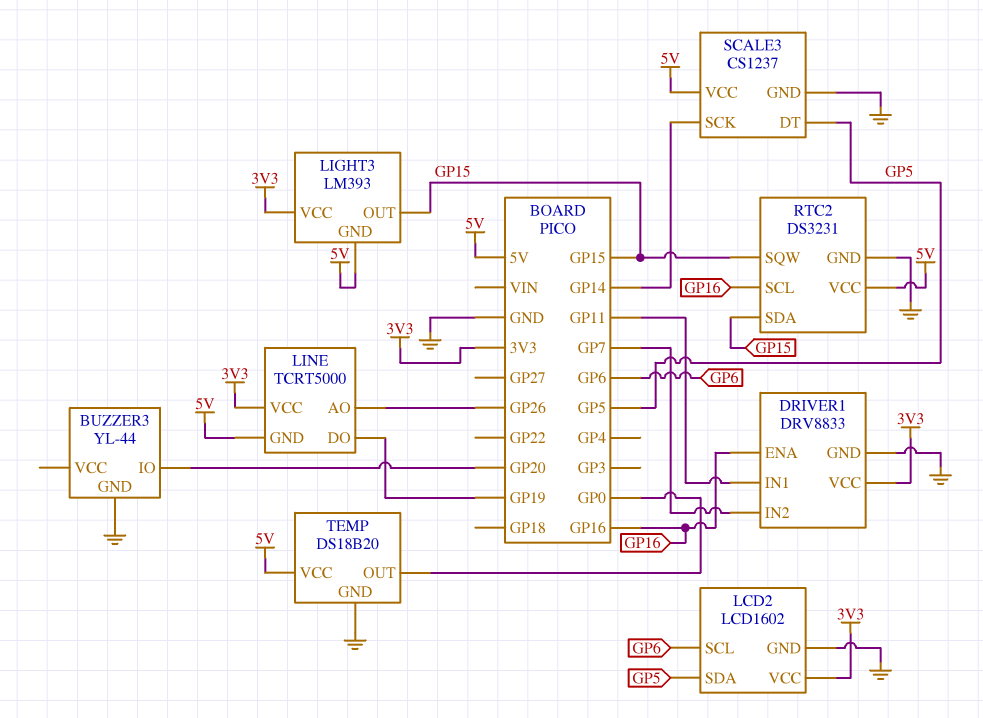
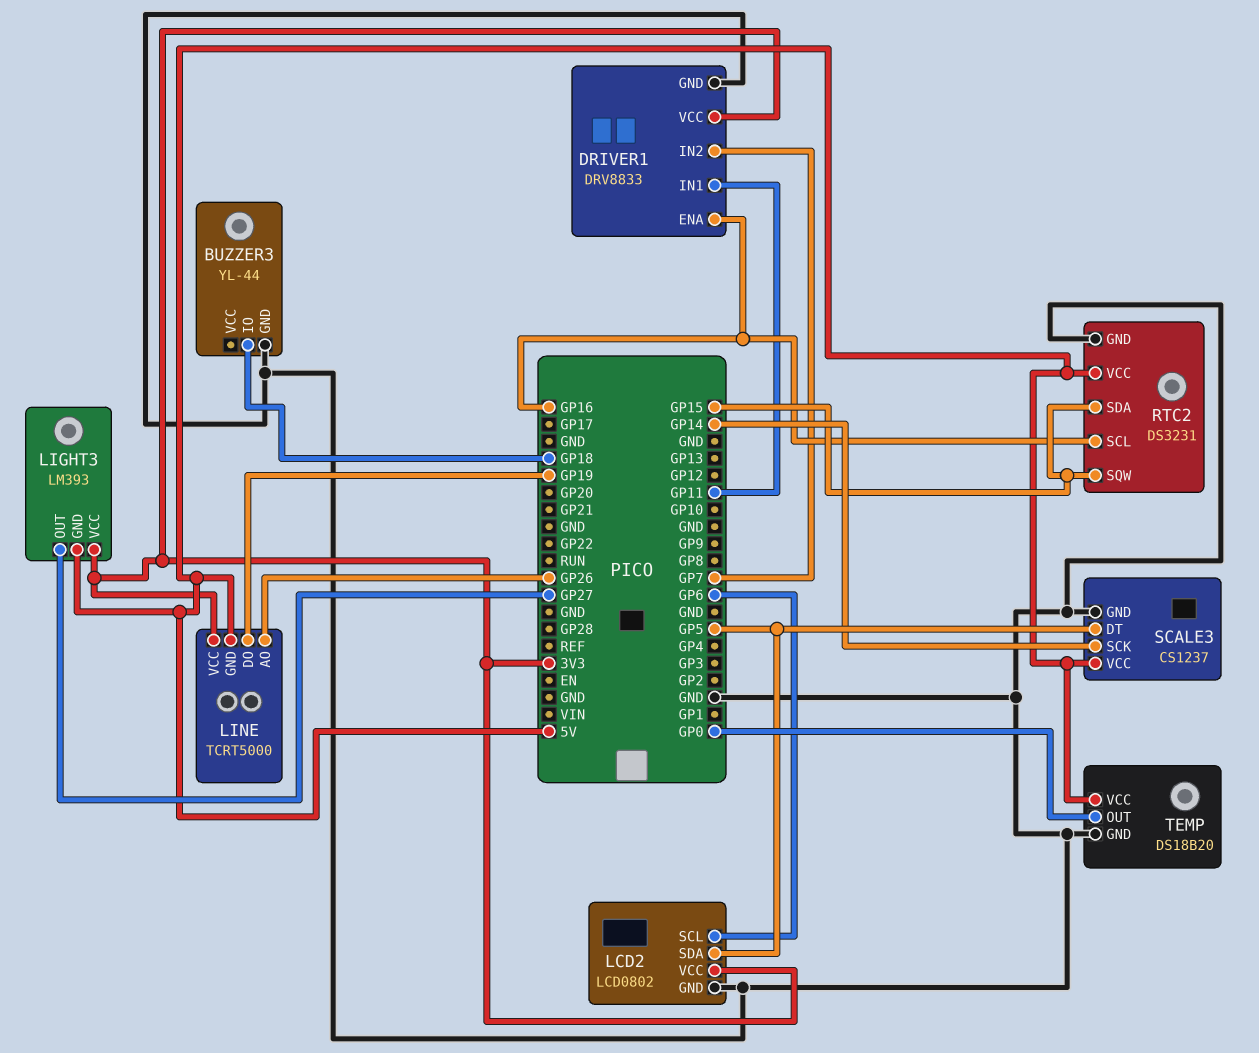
BUZZER3 pin IO: GP20 -> GP18
LCD2: LCD1602 -> LCD0802
LIGHT3 pin OUT: GP15 -> GP27

